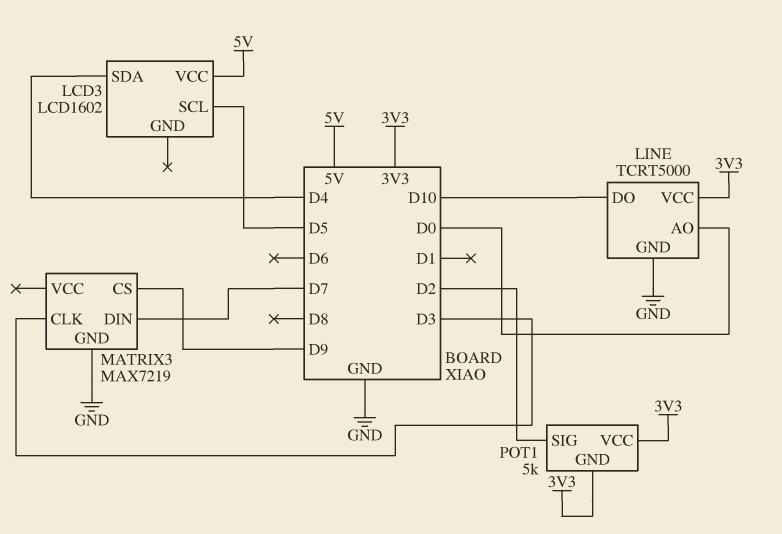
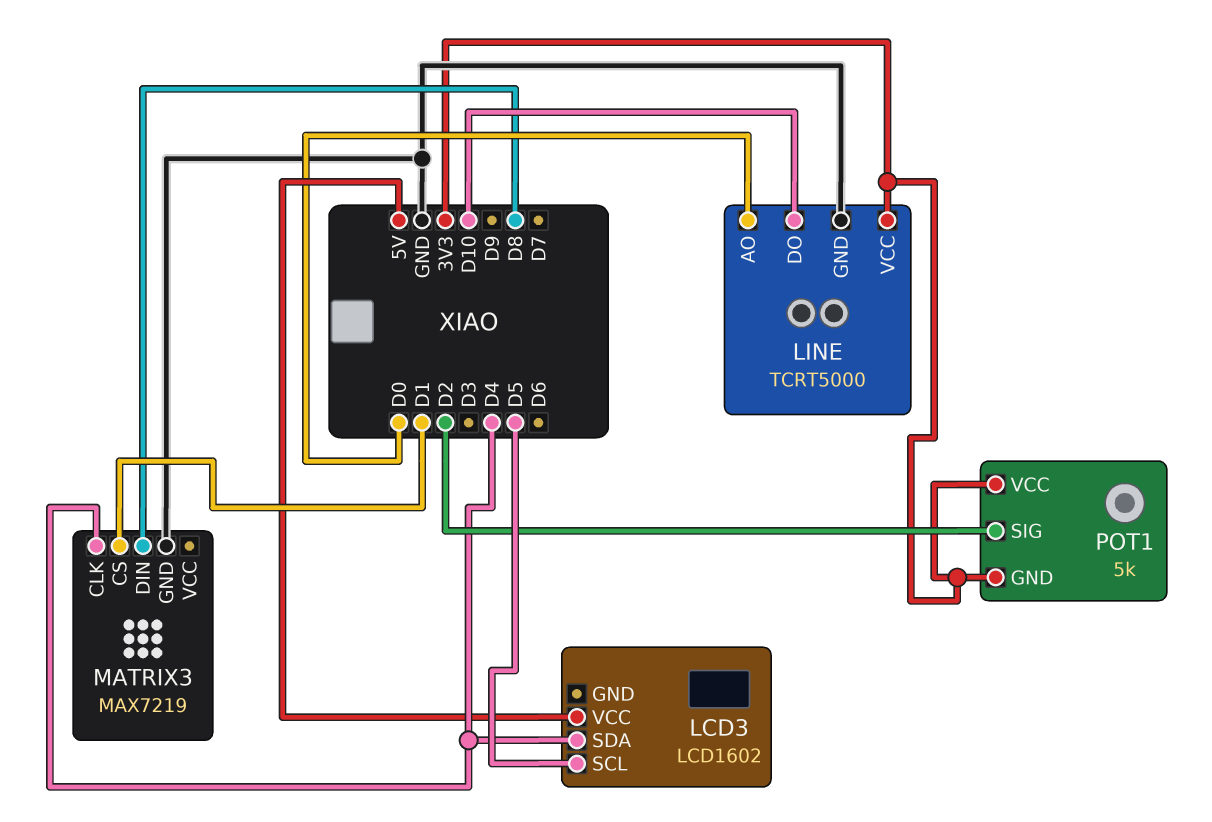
MATRIX3 pin CLK: D3 -> D4
MATRIX3 pin CS: D9 -> D1
MATRIX3 pin DIN: D7 -> D8

